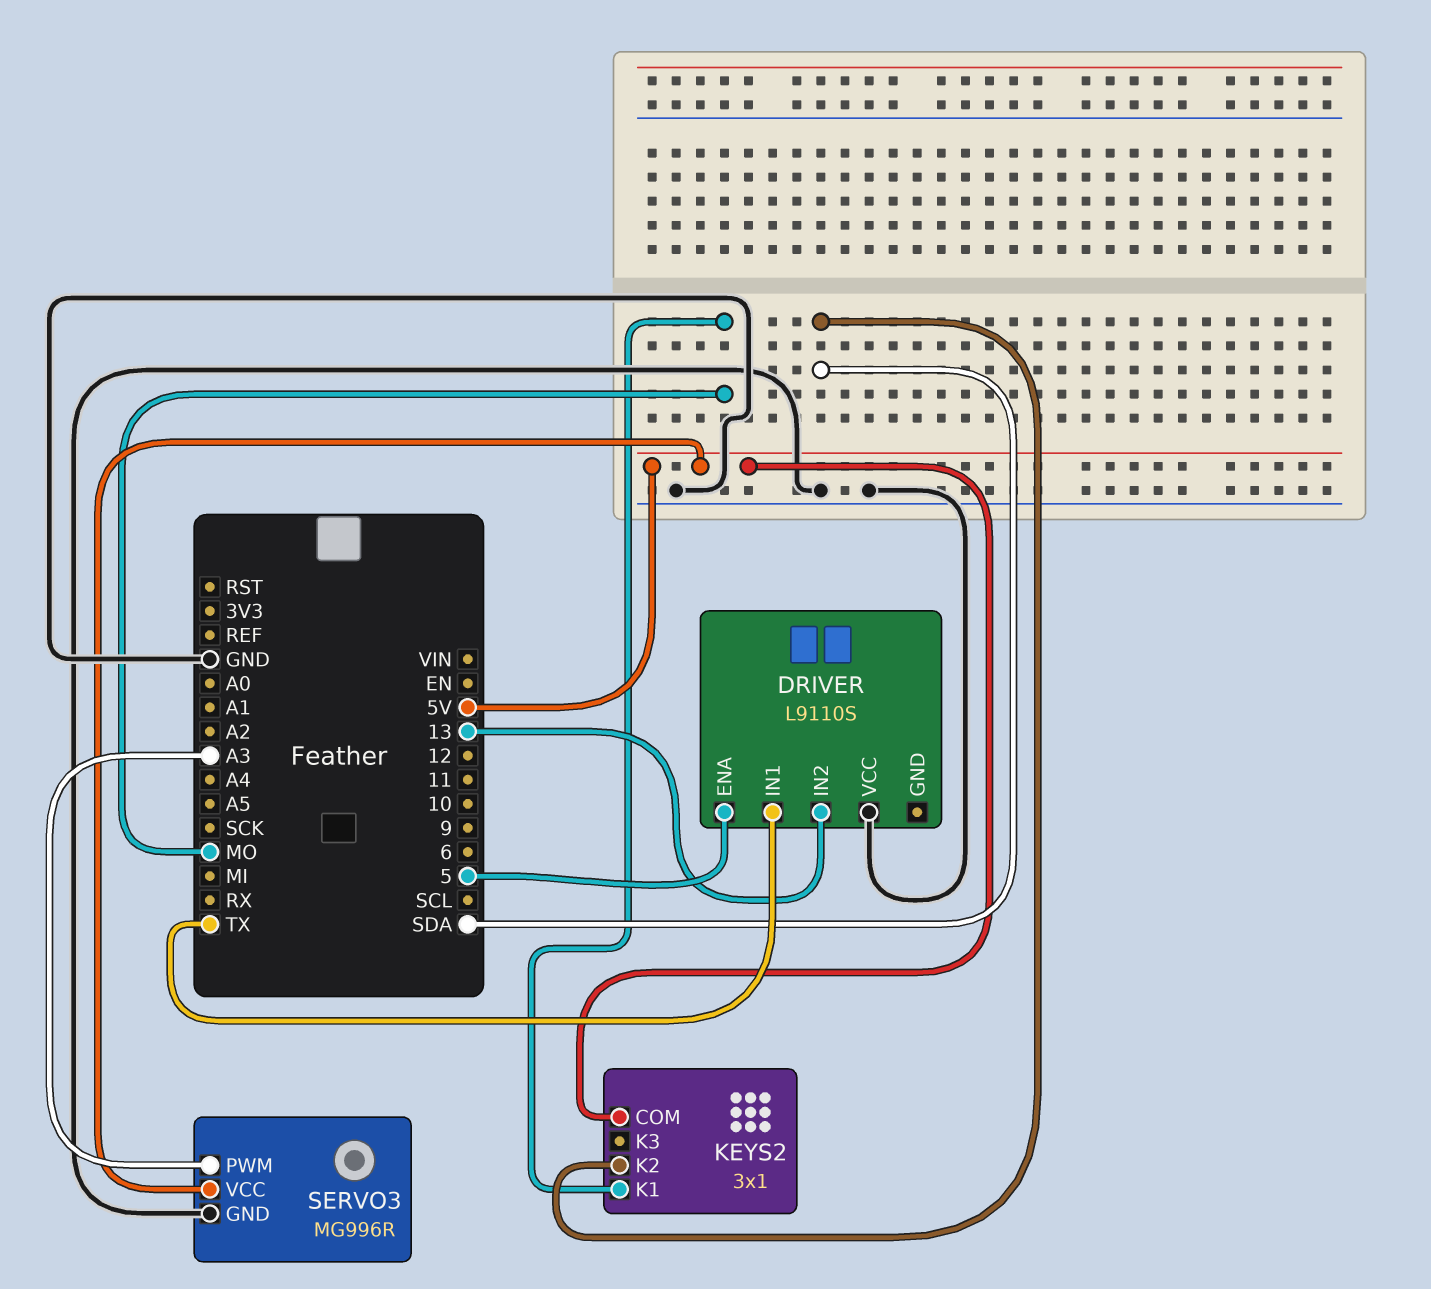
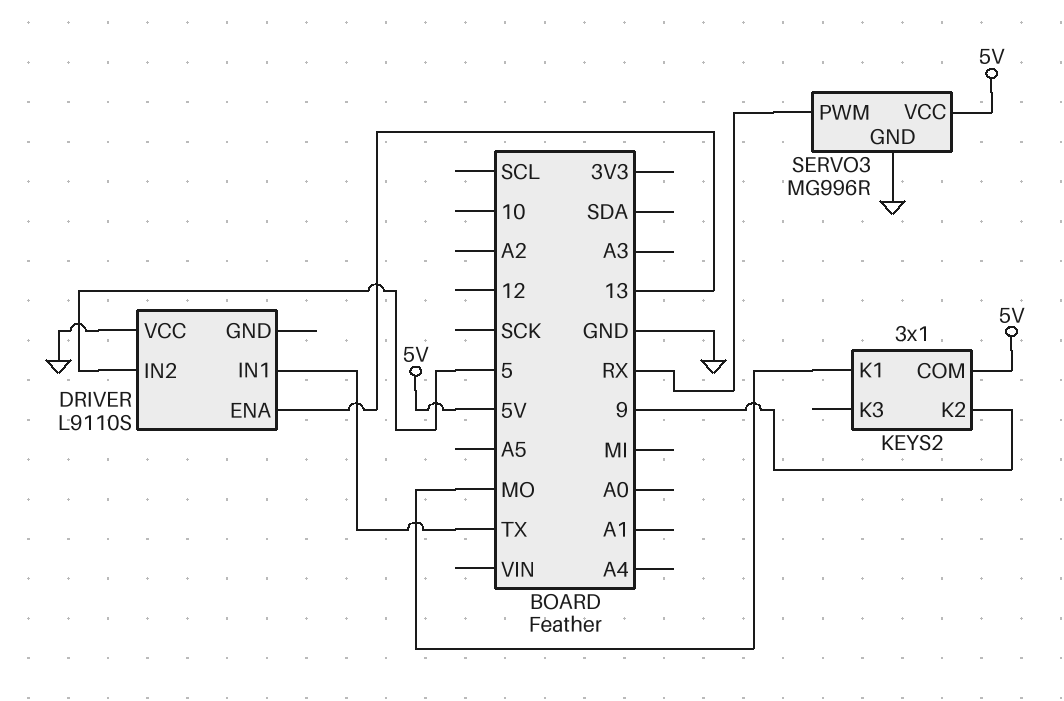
DRIVER pin ENA: 5 -> 13
DRIVER pin IN2: 13 -> 5
KEYS2 pin K2: SDA -> 9
SERVO3 pin PWM: A3 -> RX

